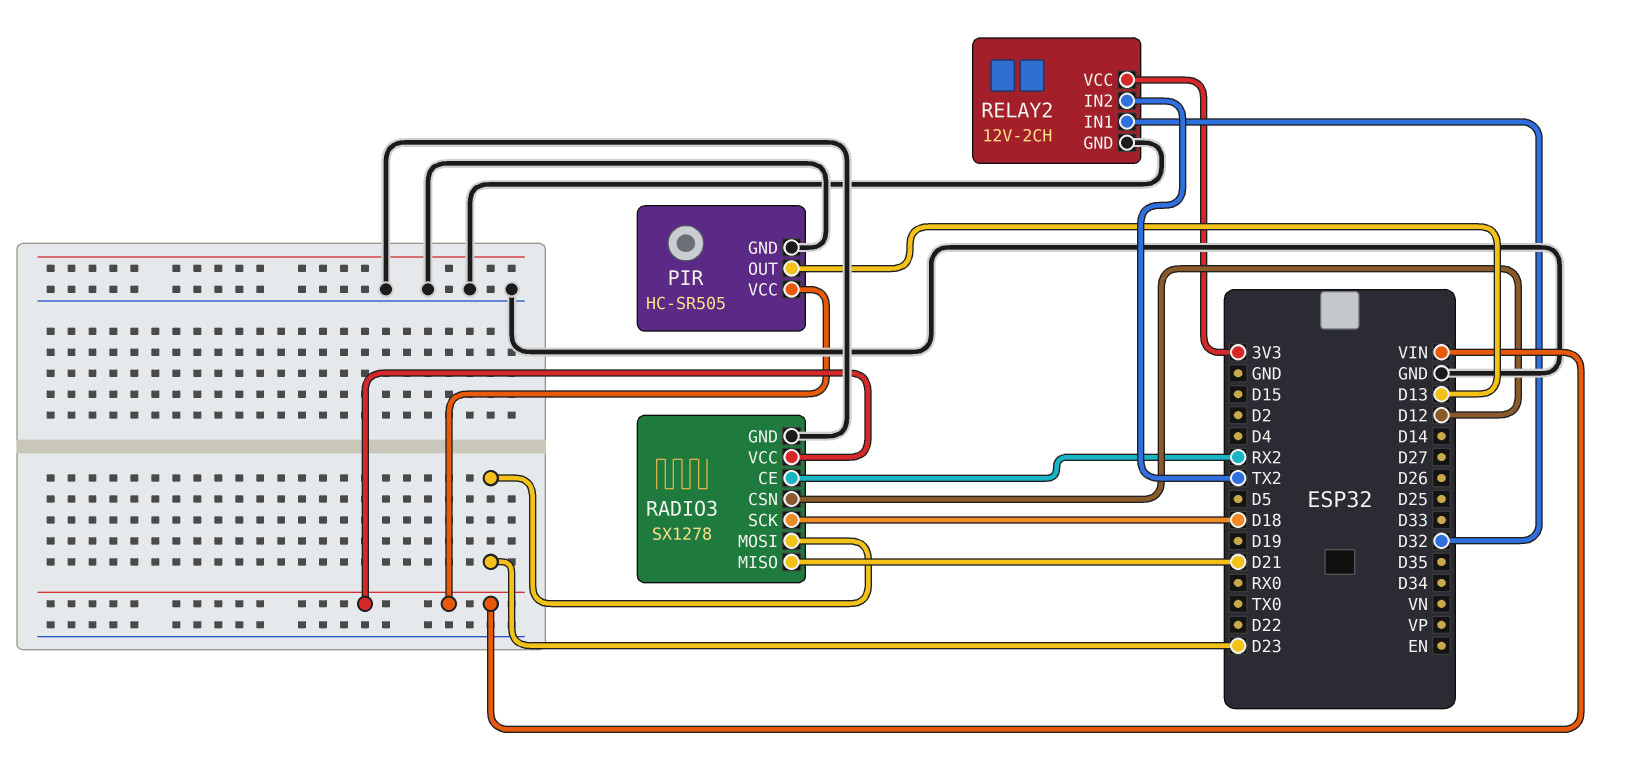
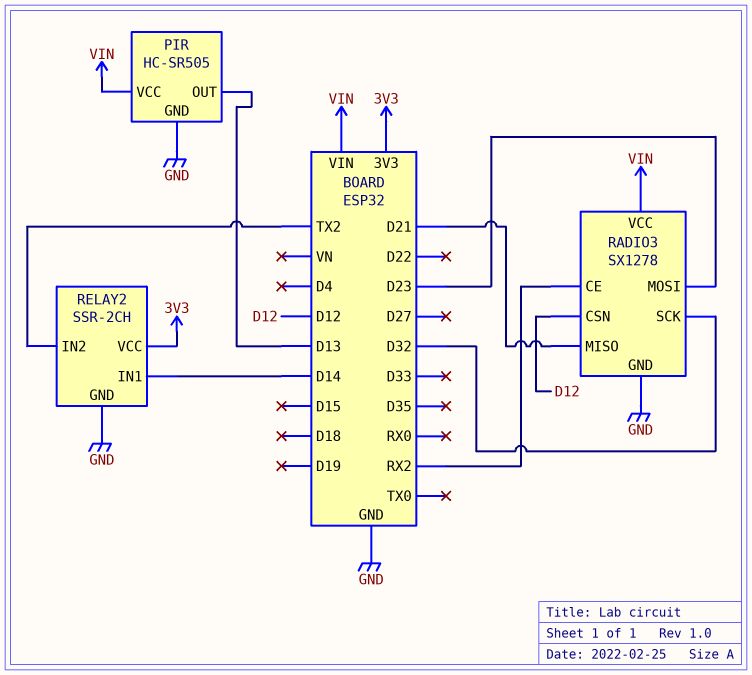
RADIO3 pin SCK: D18 -> D32
RELAY2: 12V-2CH -> SSR-2CH
RELAY2 pin IN1: D32 -> D14

